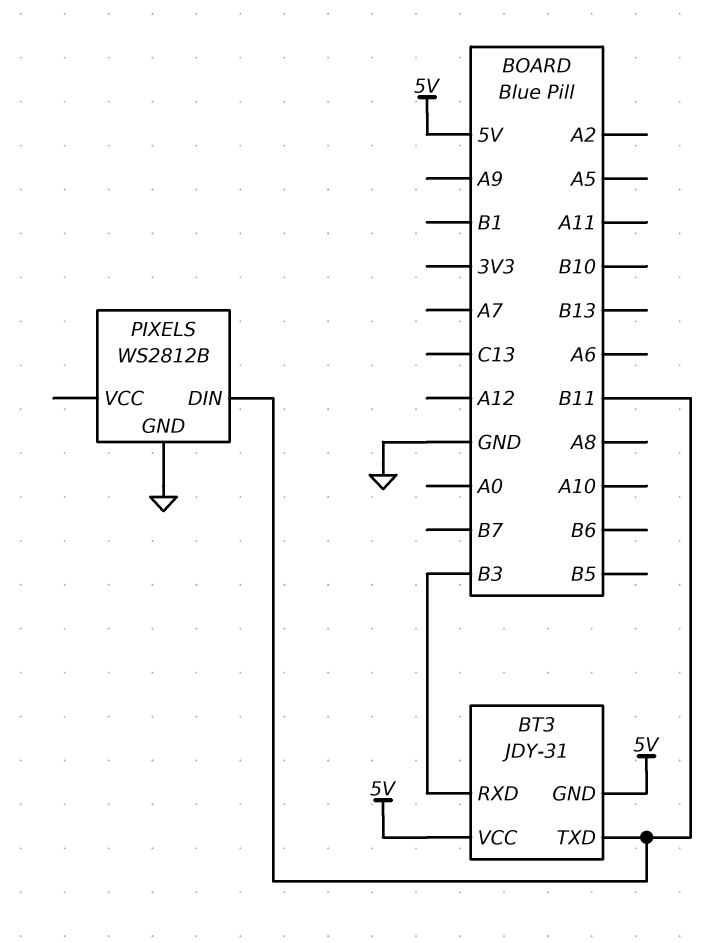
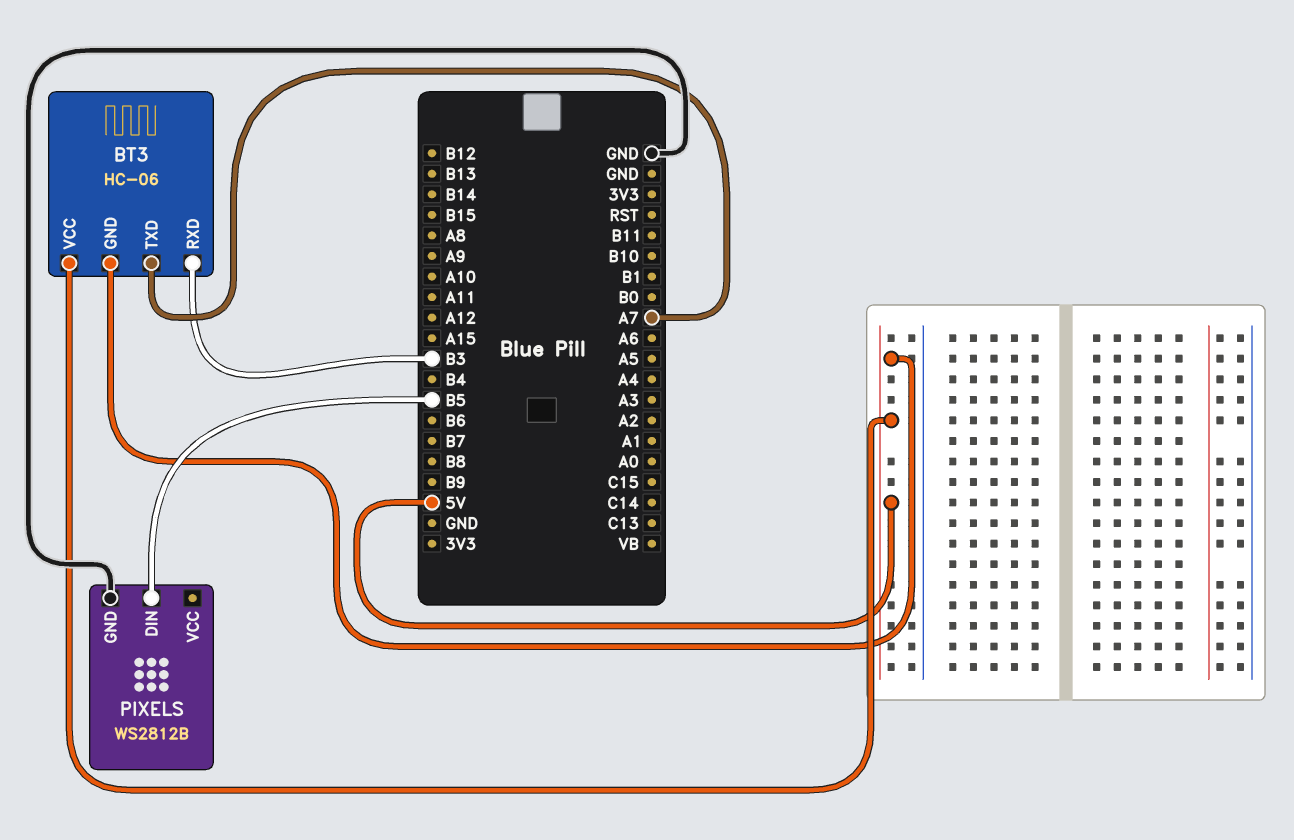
BT3: JDY-31 -> HC-06
BT3 pin TXD: B11 -> A7
PIXELS pin DIN: B11 -> B5

